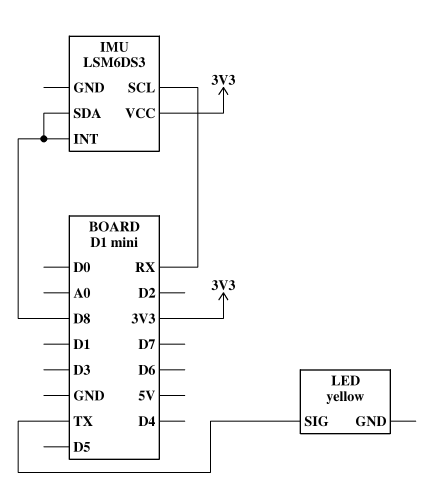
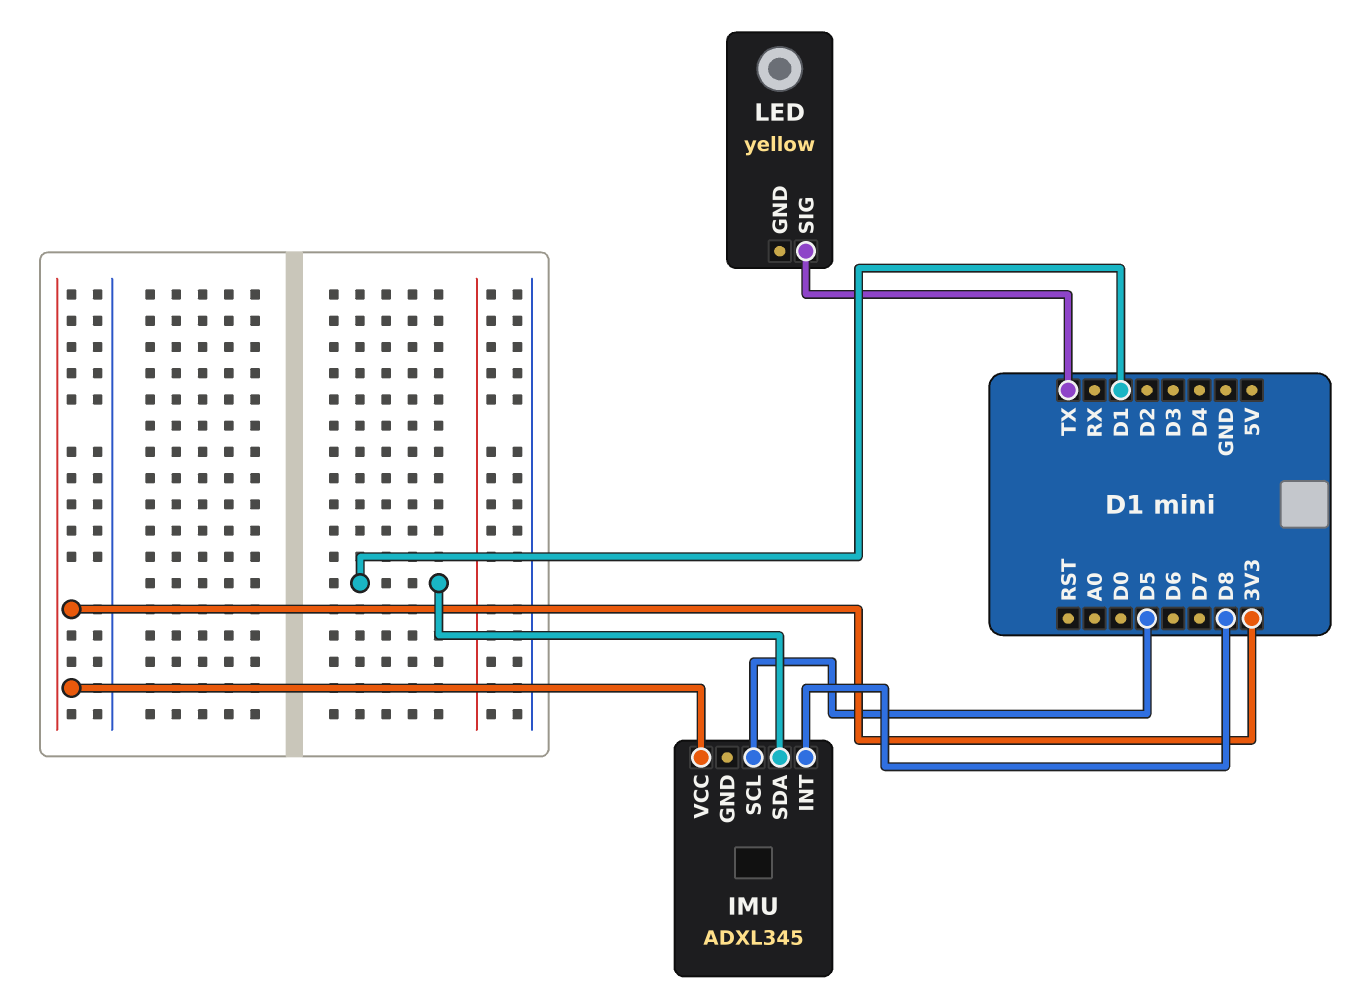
IMU: LSM6DS3 -> ADXL345
IMU pin SCL: RX -> D5
IMU pin SDA: D8 -> D1

